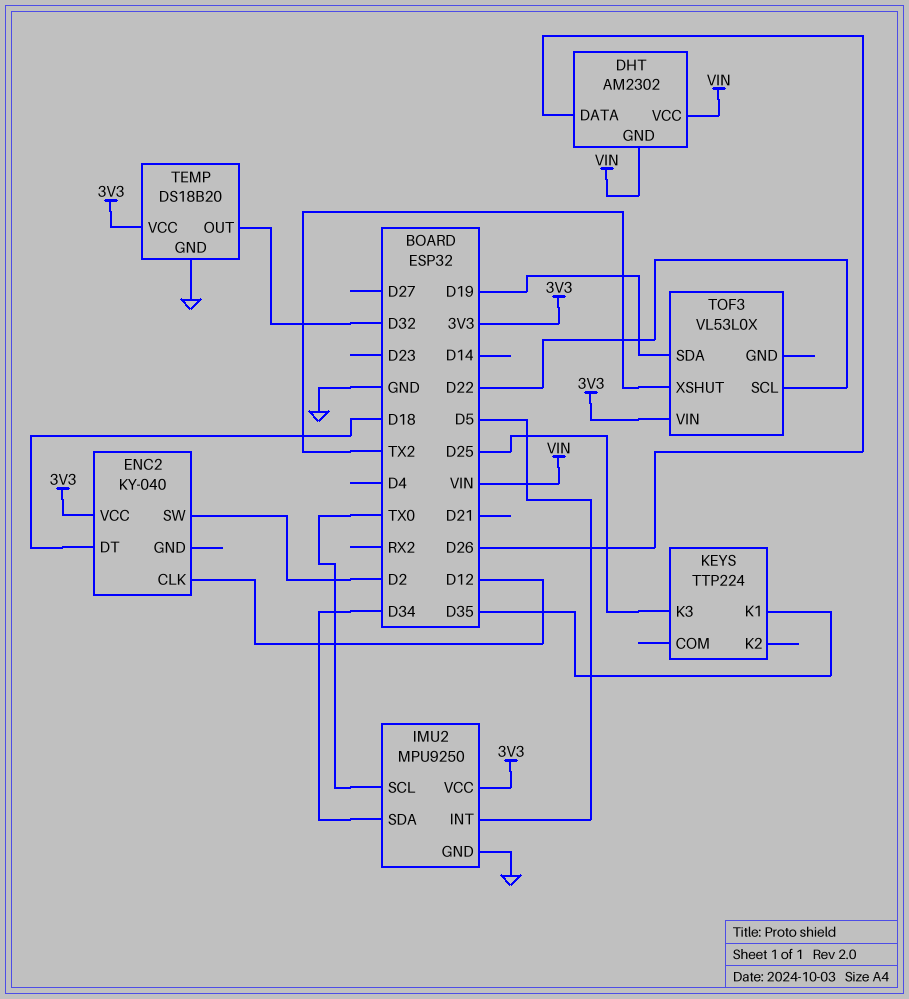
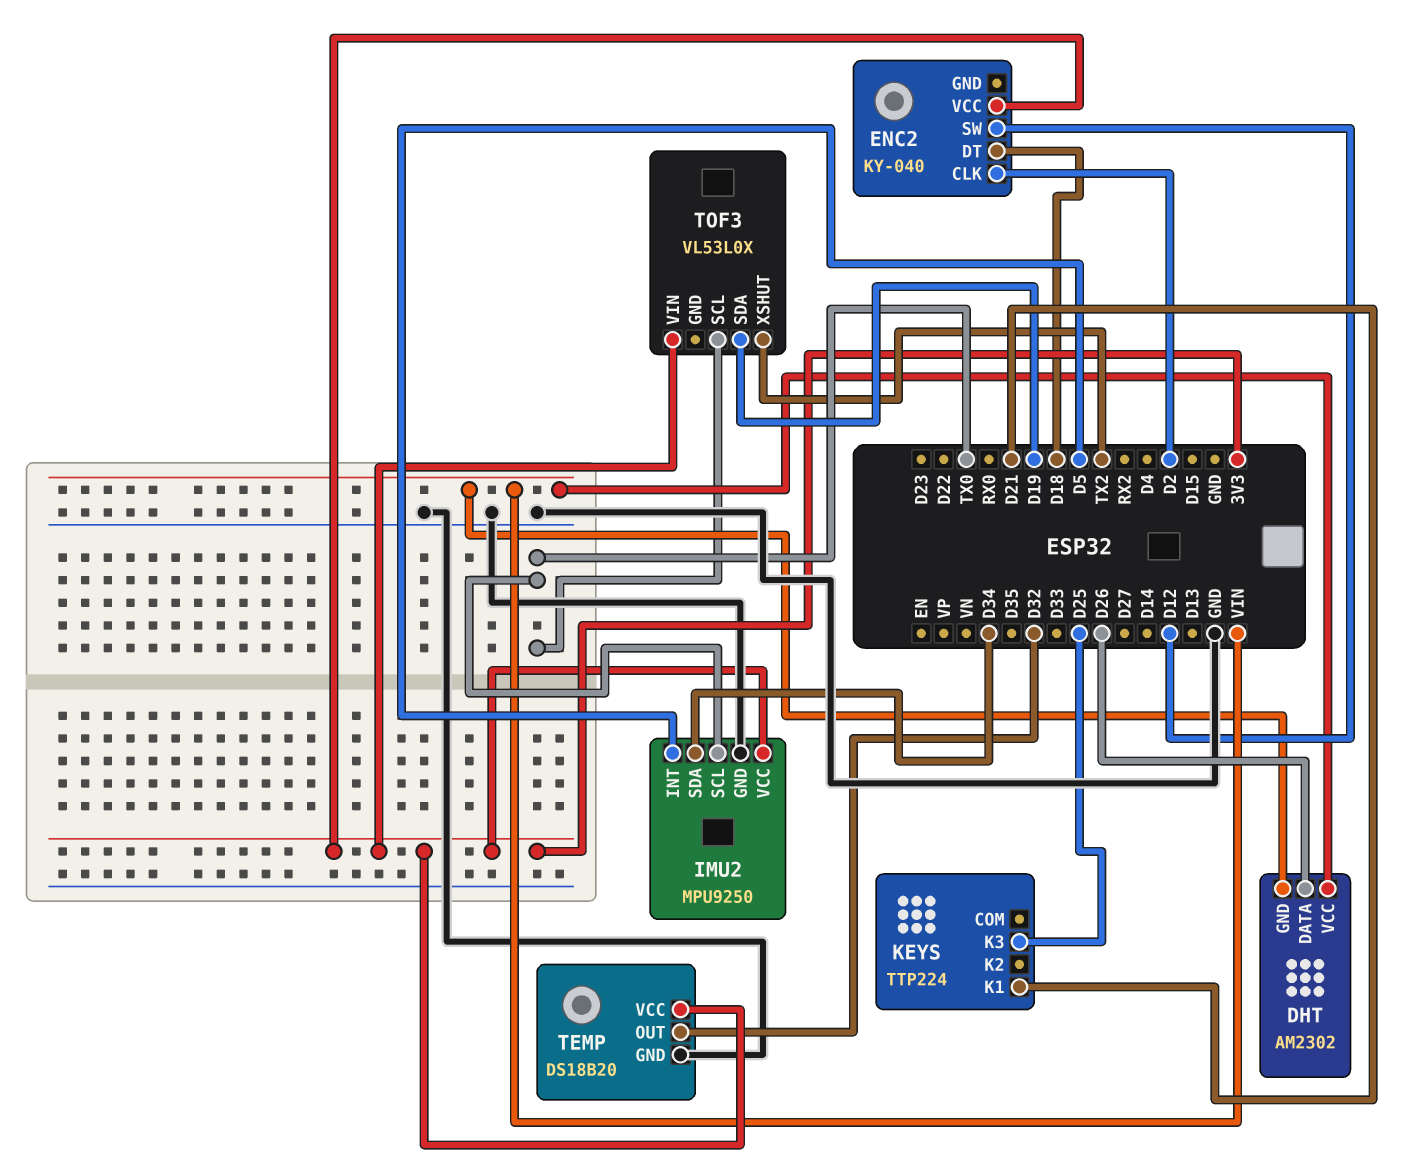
ENC2 pin CLK: D12 -> D2
ENC2 pin SW: D2 -> D12
KEYS pin K1: D35 -> D21
TOF3 pin SCL: D22 -> TX0

